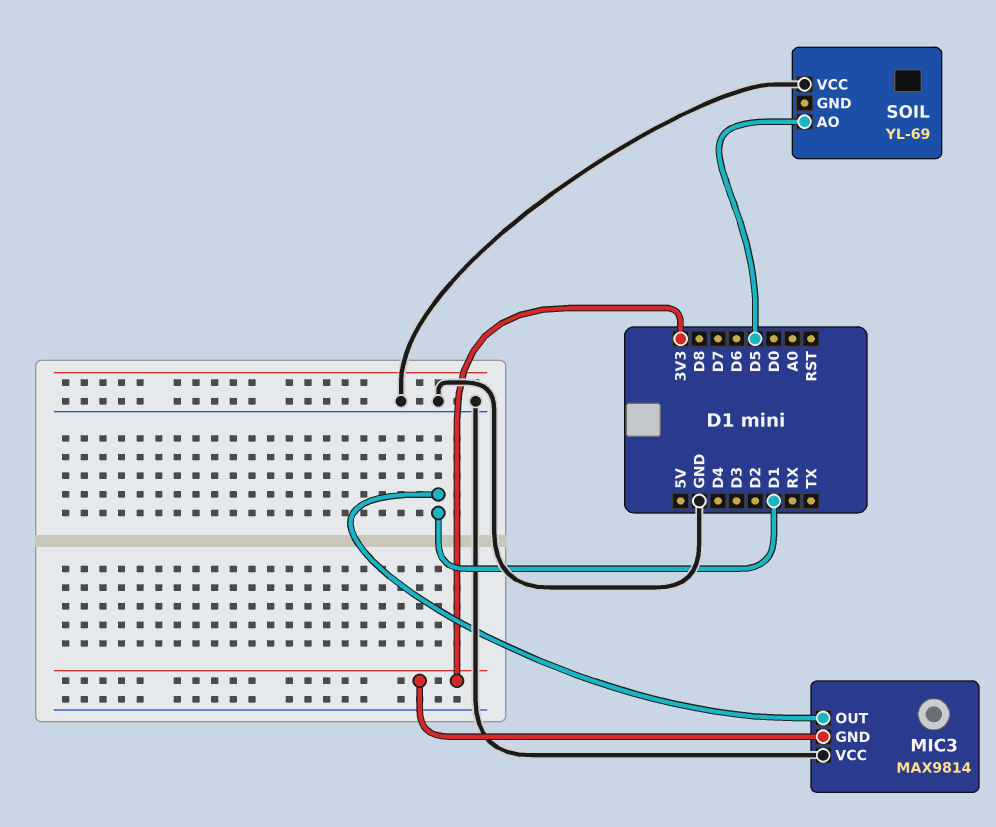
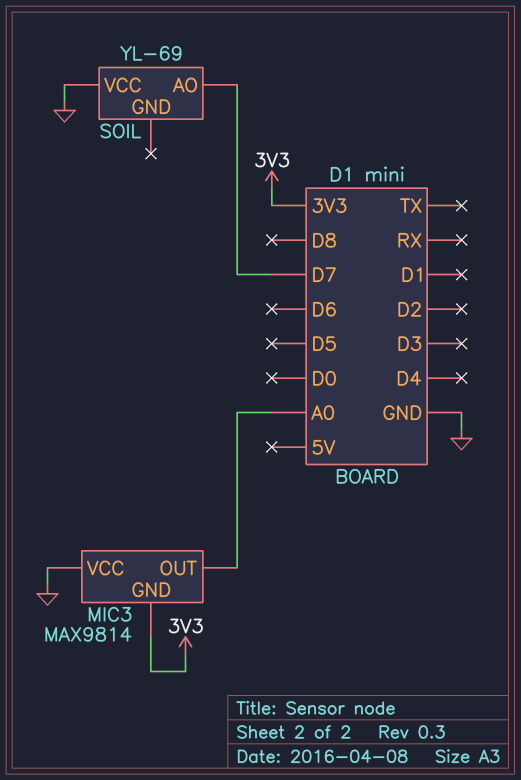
MIC3 pin OUT: D1 -> A0
SOIL pin AO: D5 -> D7

